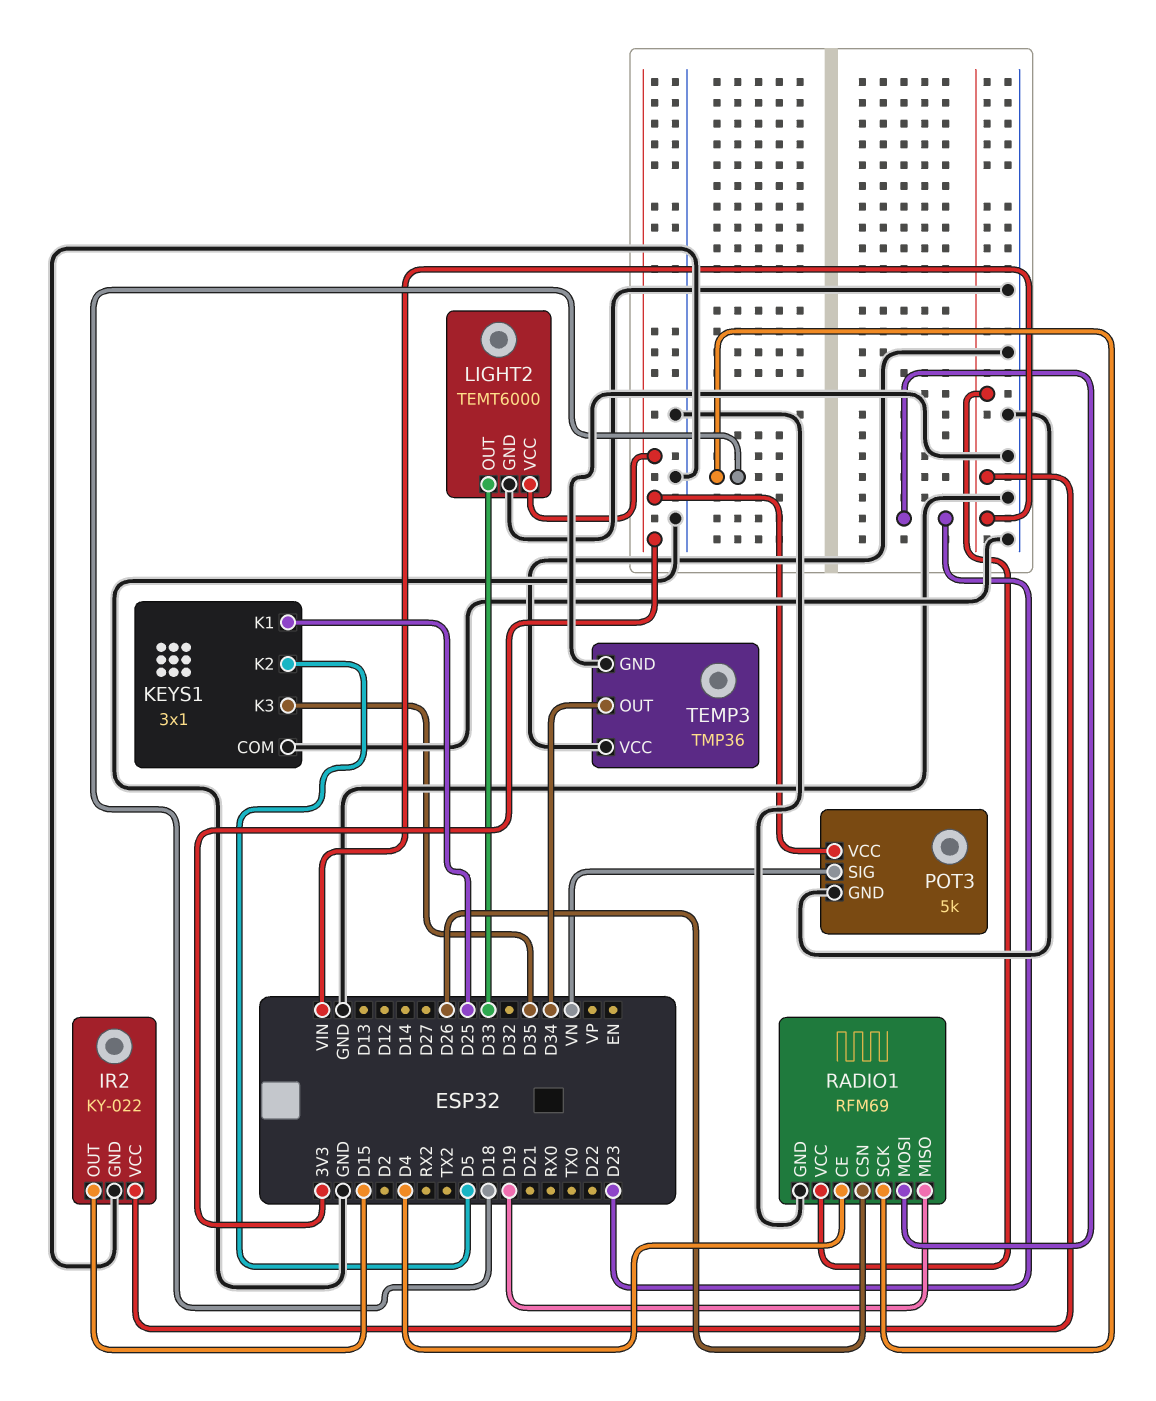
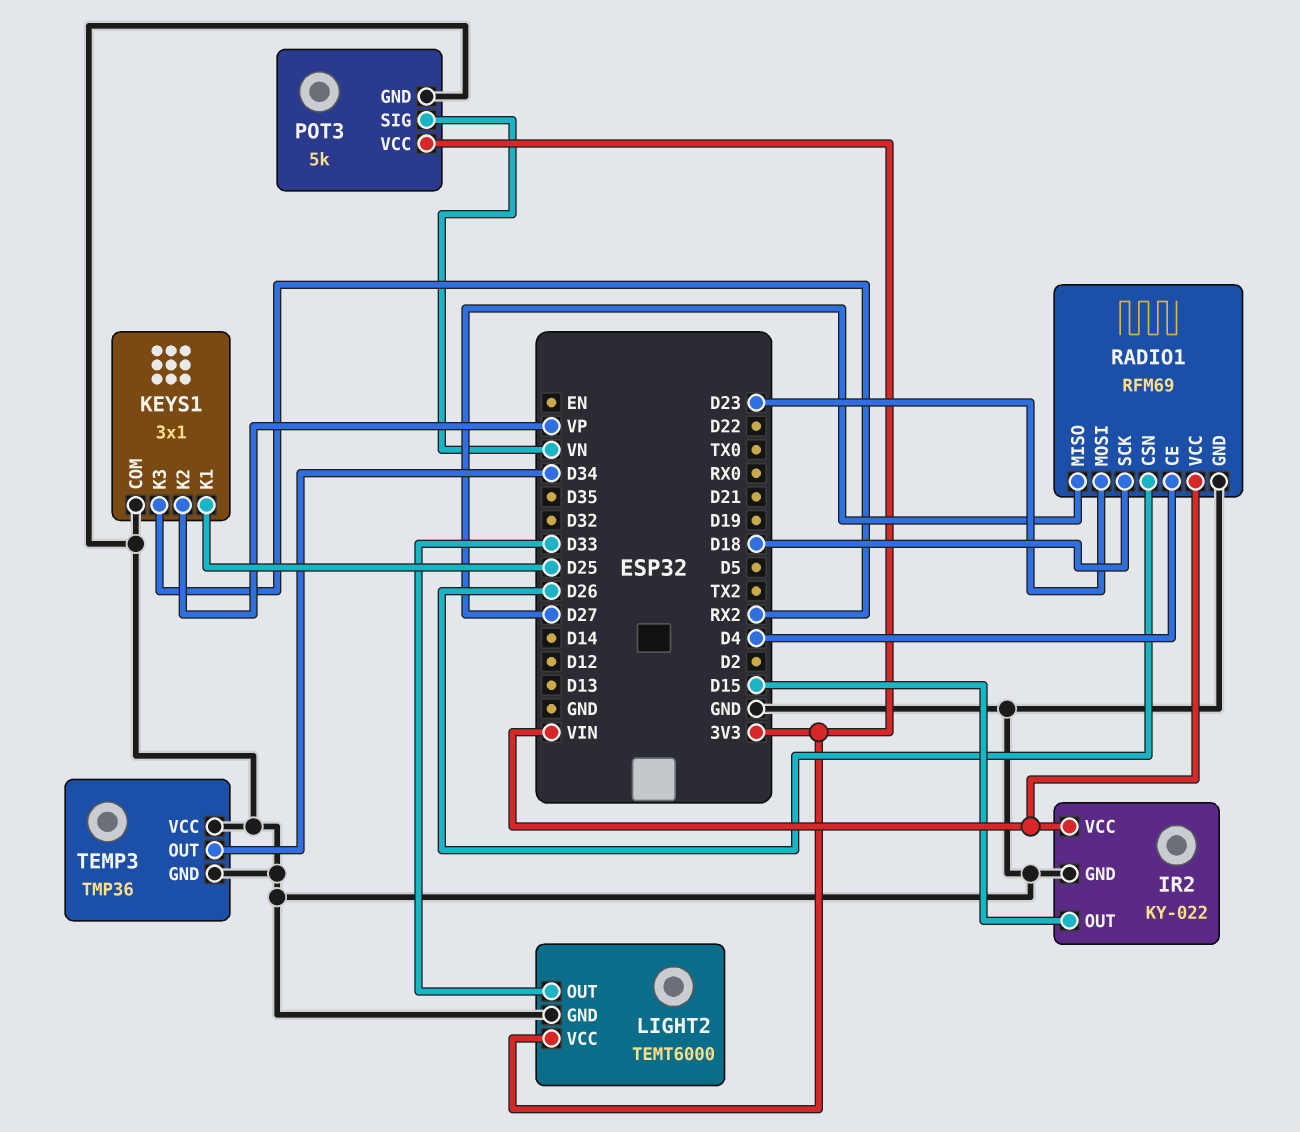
KEYS1 pin K2: D5 -> VP
KEYS1 pin K3: D35 -> RX2
RADIO1 pin MISO: D19 -> D27

